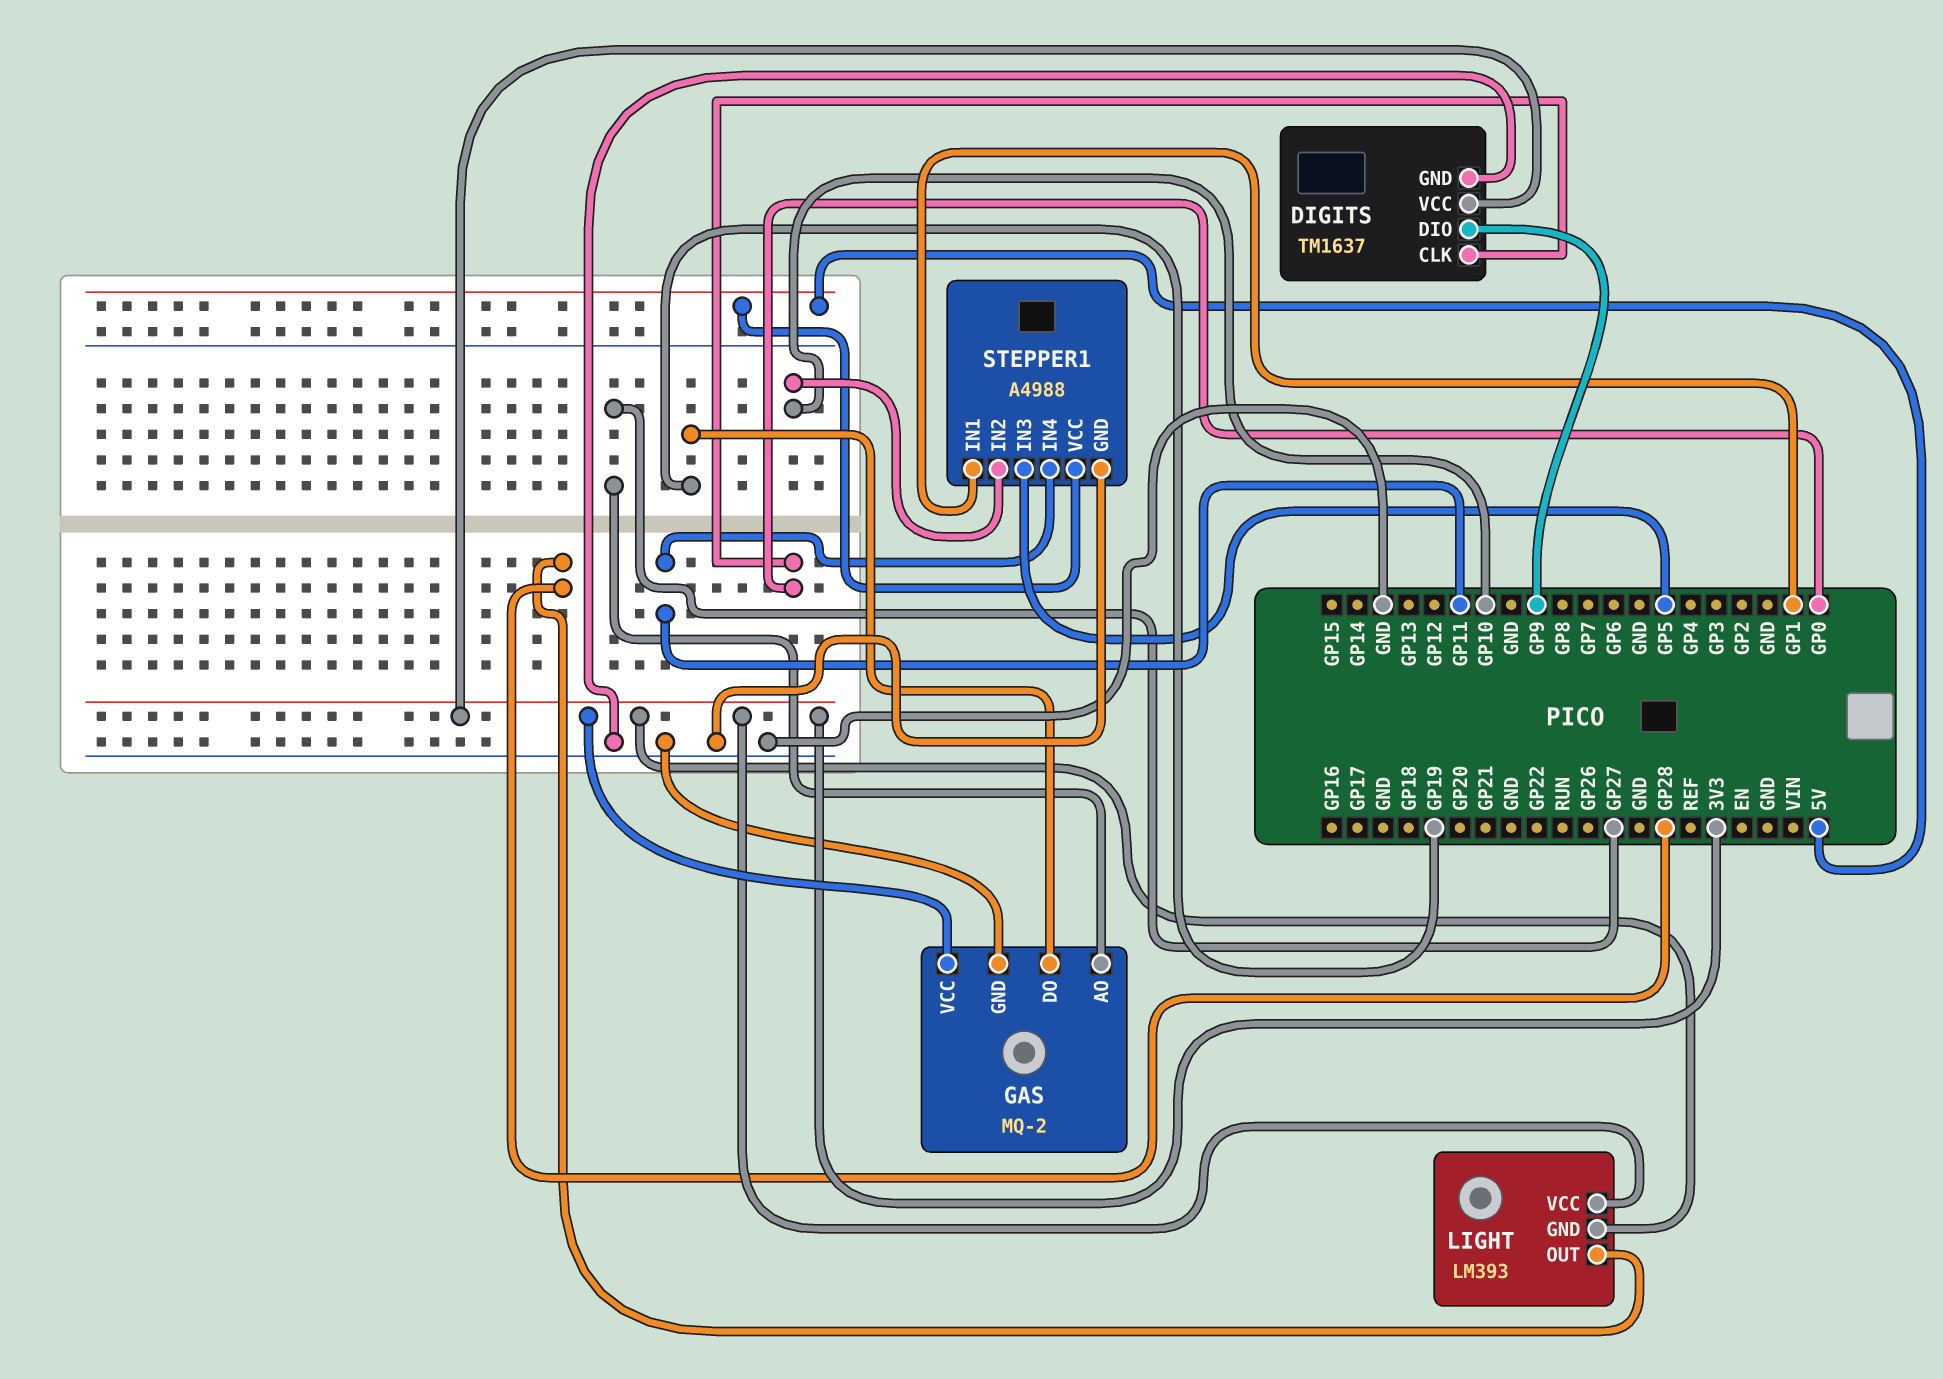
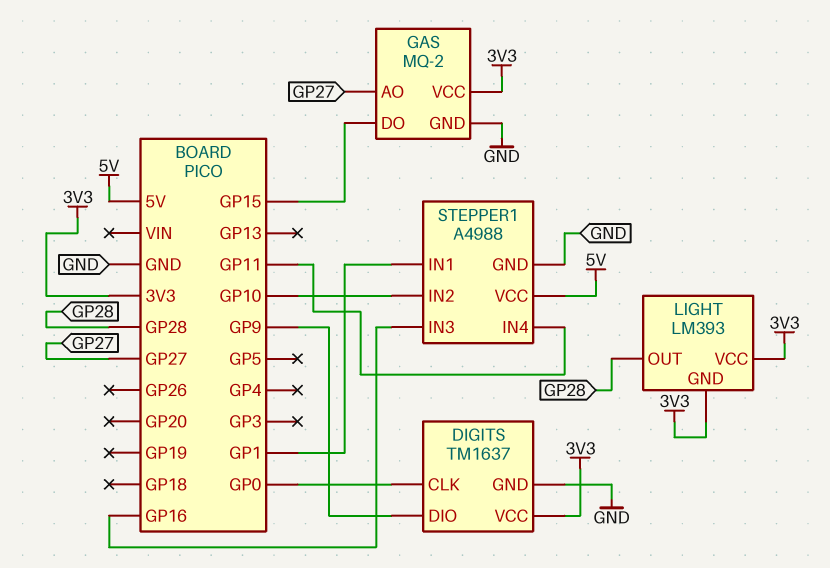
GAS pin DO: GP19 -> GP15
STEPPER1 pin IN3: GP5 -> GP16

